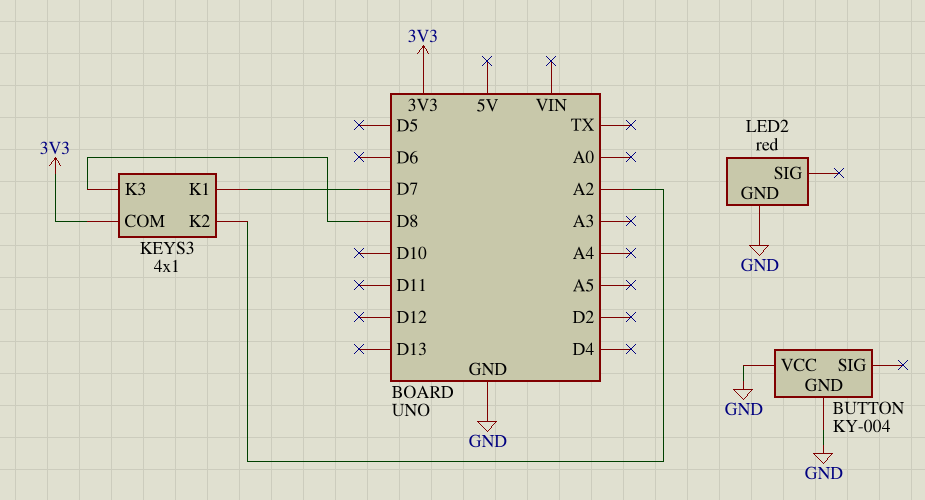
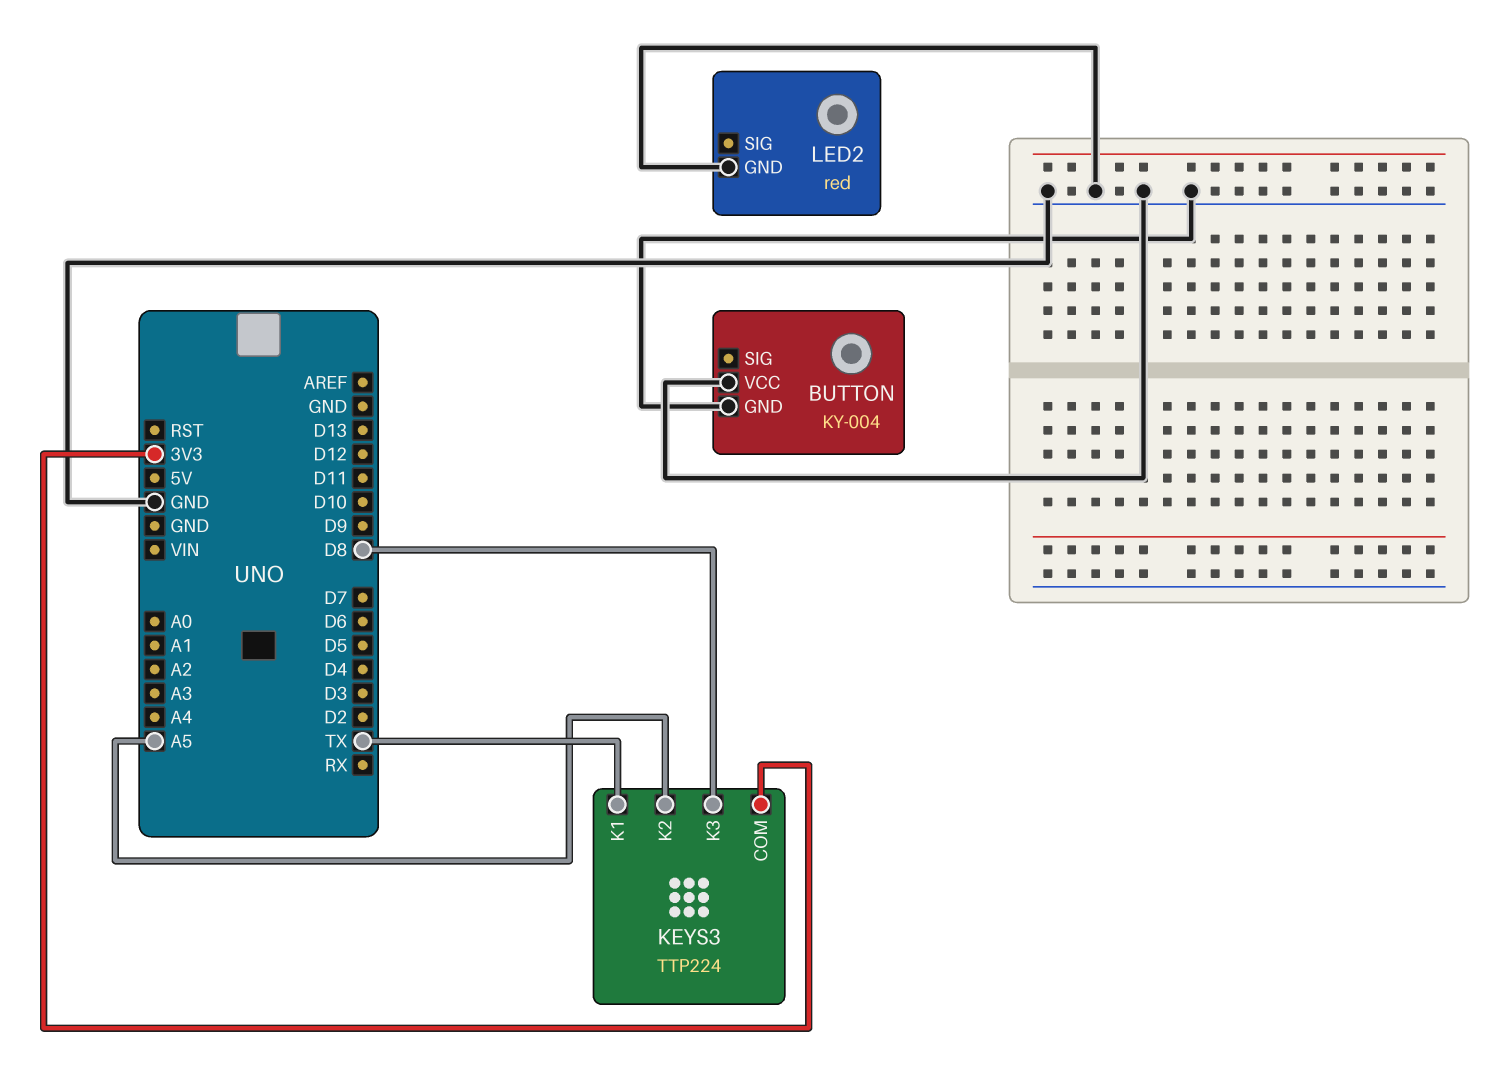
KEYS3: 4x1 -> TTP224
KEYS3 pin K1: D7 -> TX
KEYS3 pin K2: A2 -> A5

